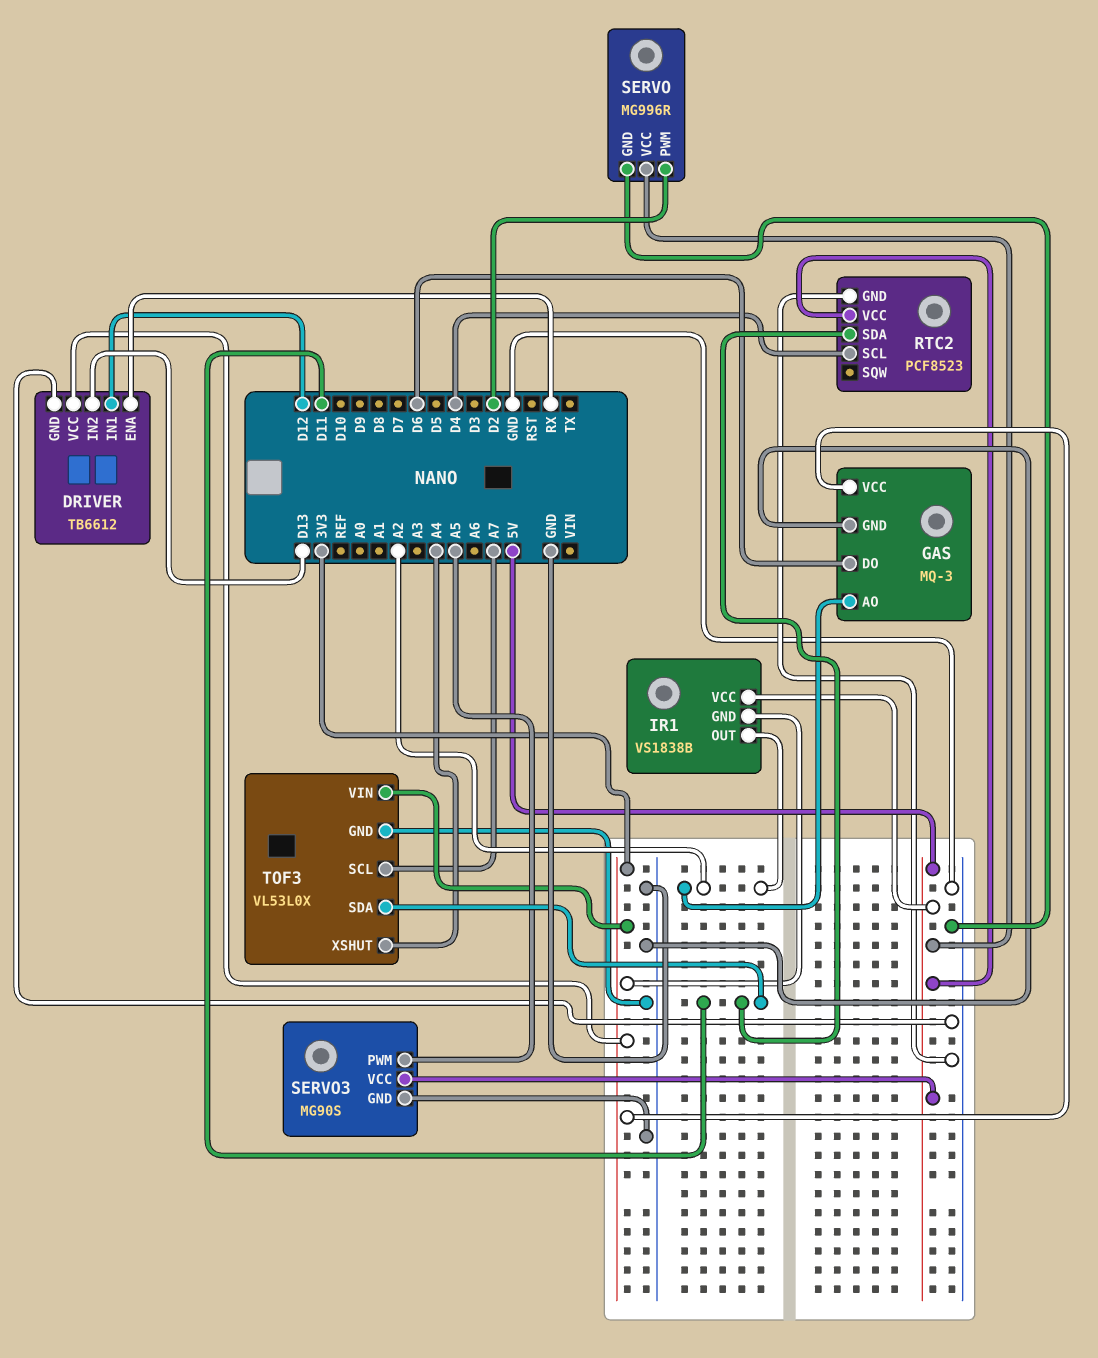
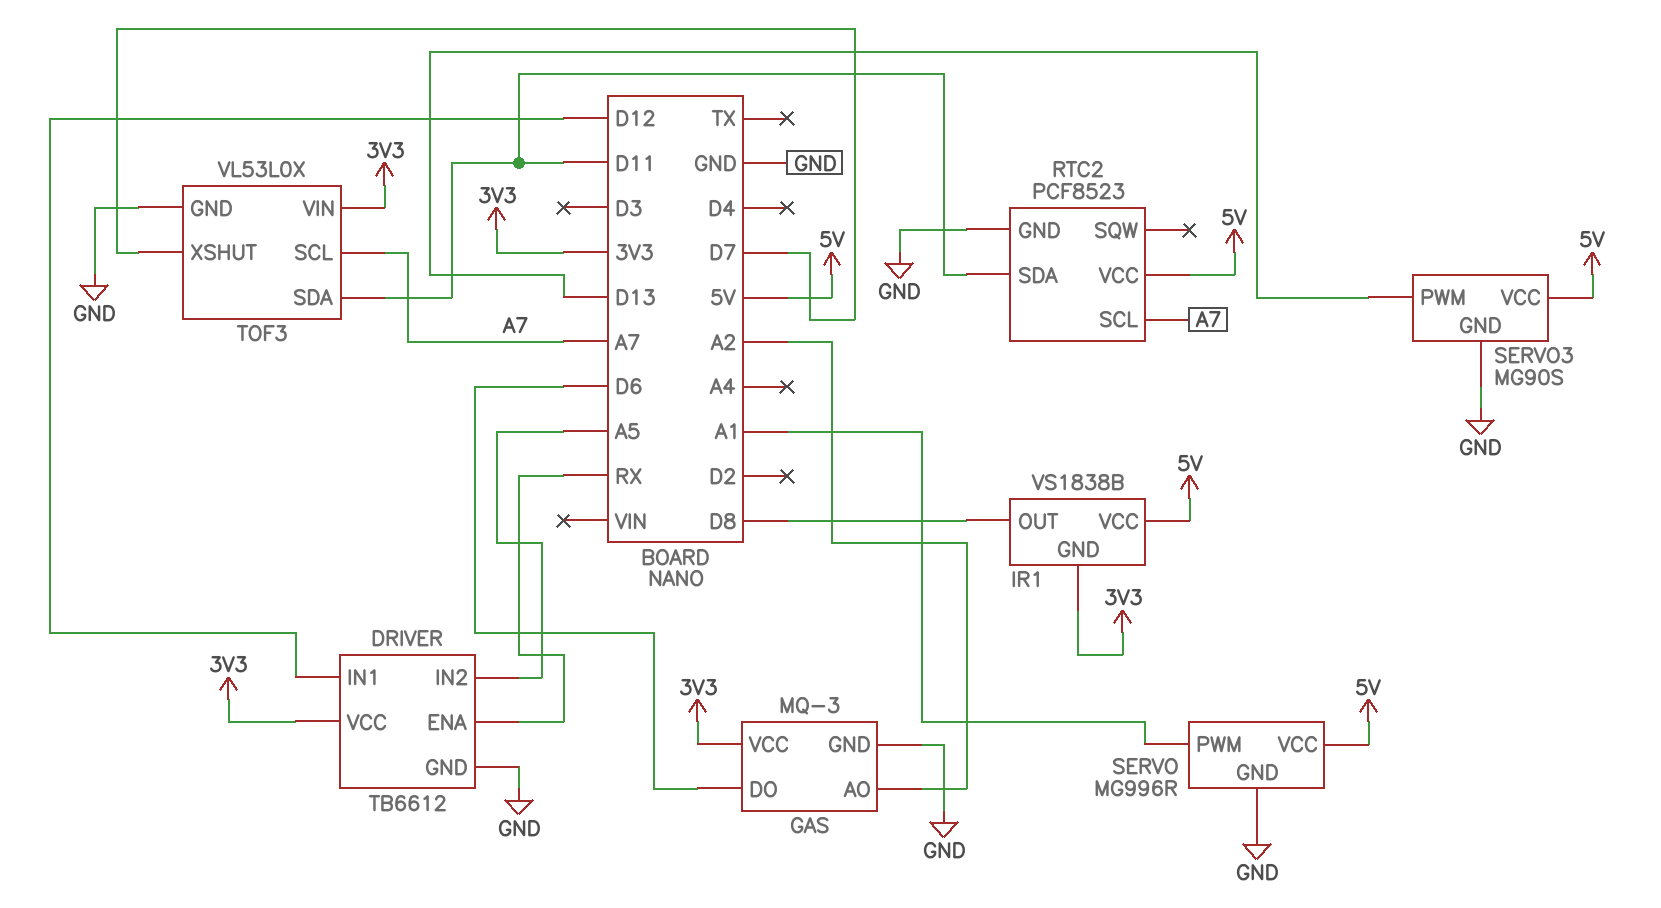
DRIVER pin IN2: D13 -> A5
IR1 pin OUT: A2 -> D8
RTC2 pin SCL: D4 -> A7
SERVO pin PWM: D2 -> A1
SERVO3 pin PWM: A5 -> D13
TOF3 pin XSHUT: A4 -> D7

